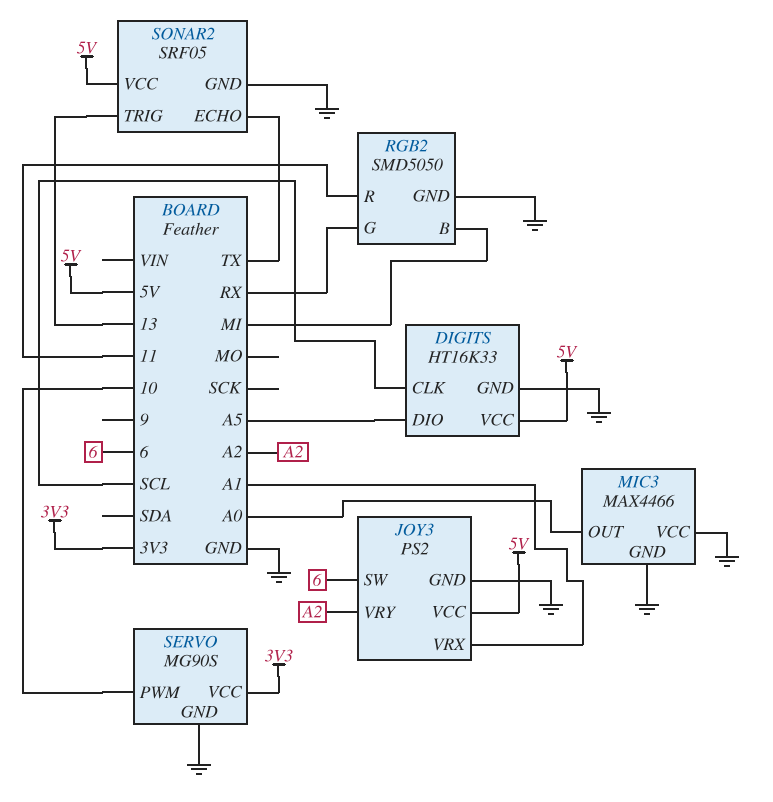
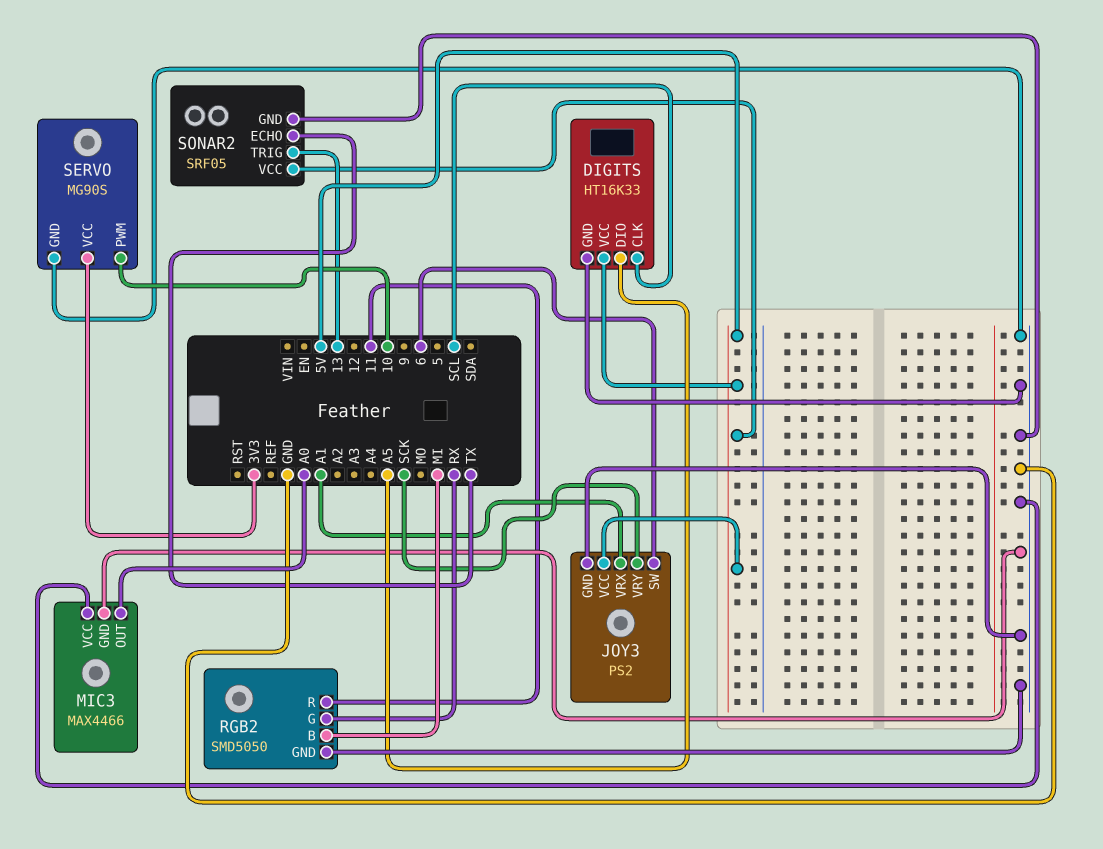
JOY3 pin VRY: A2 -> SCK

